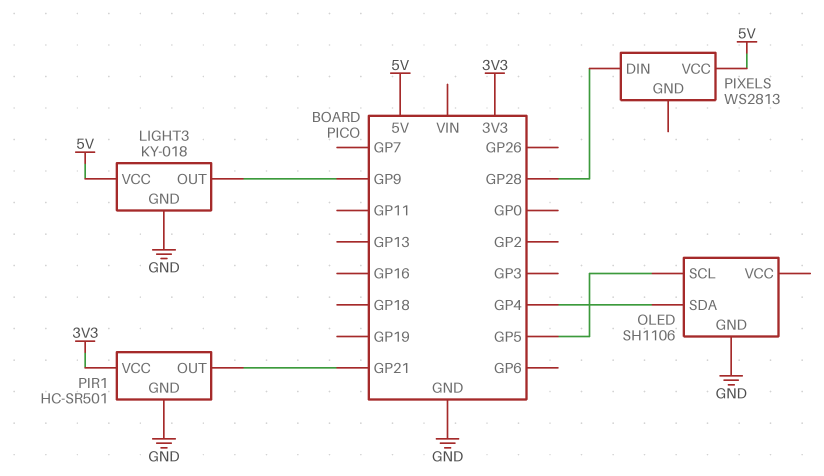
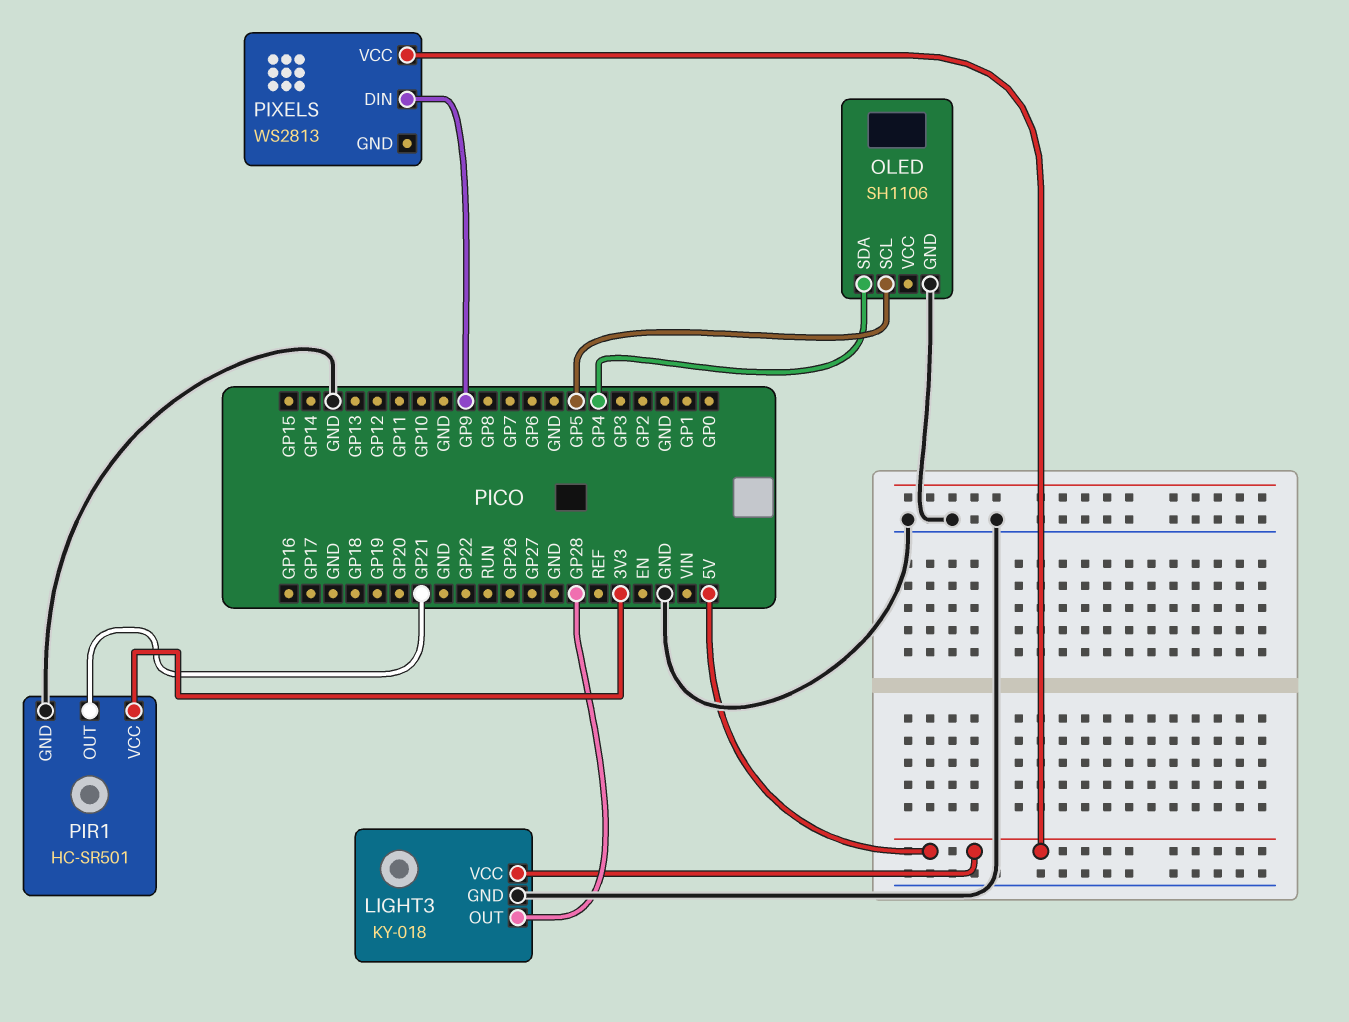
LIGHT3 pin OUT: GP9 -> GP28
PIXELS pin DIN: GP28 -> GP9

